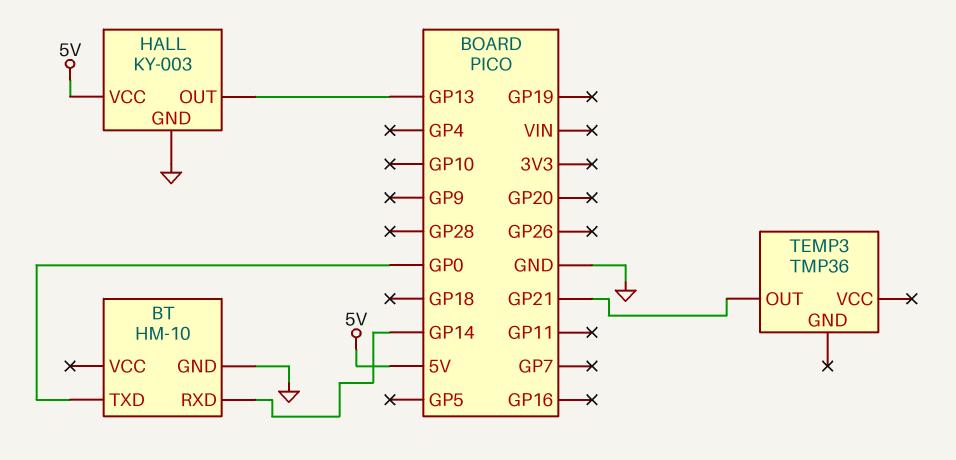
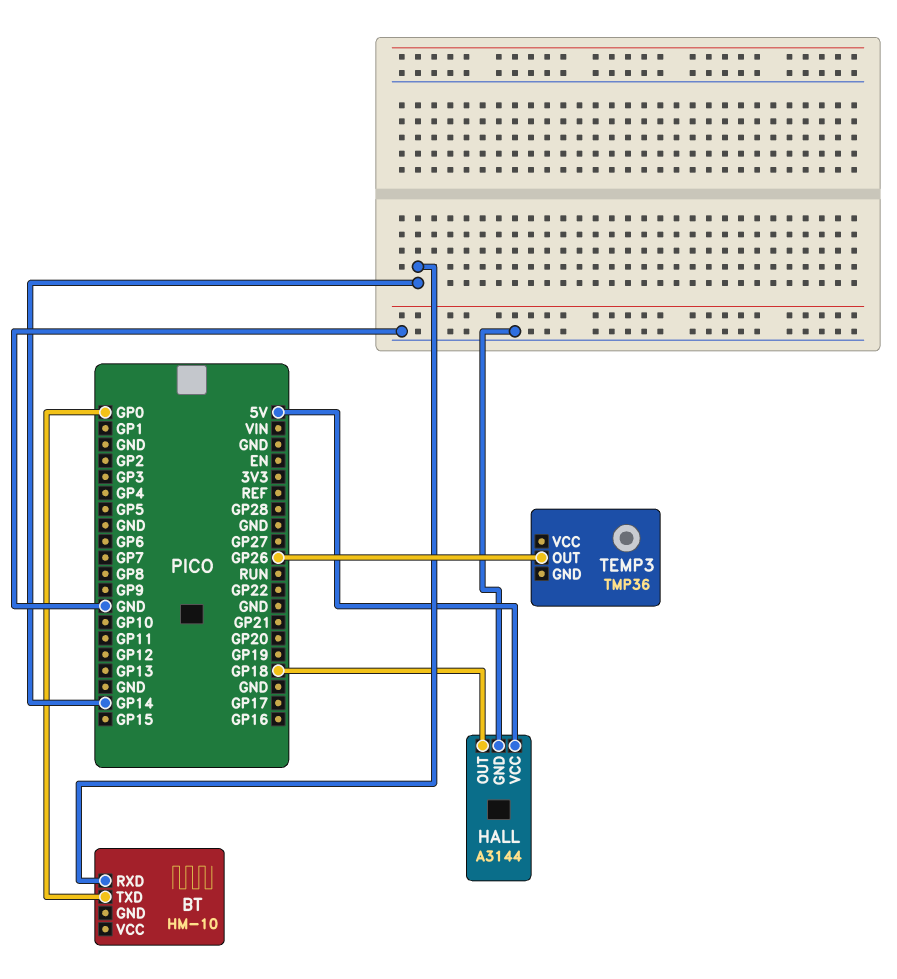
BT pin GND: GND -> none
HALL: KY-003 -> A3144
HALL pin OUT: GP13 -> GP18
TEMP3 pin OUT: GP21 -> GP26

